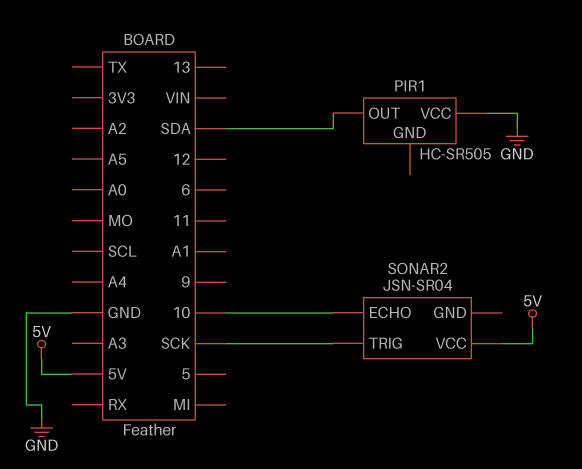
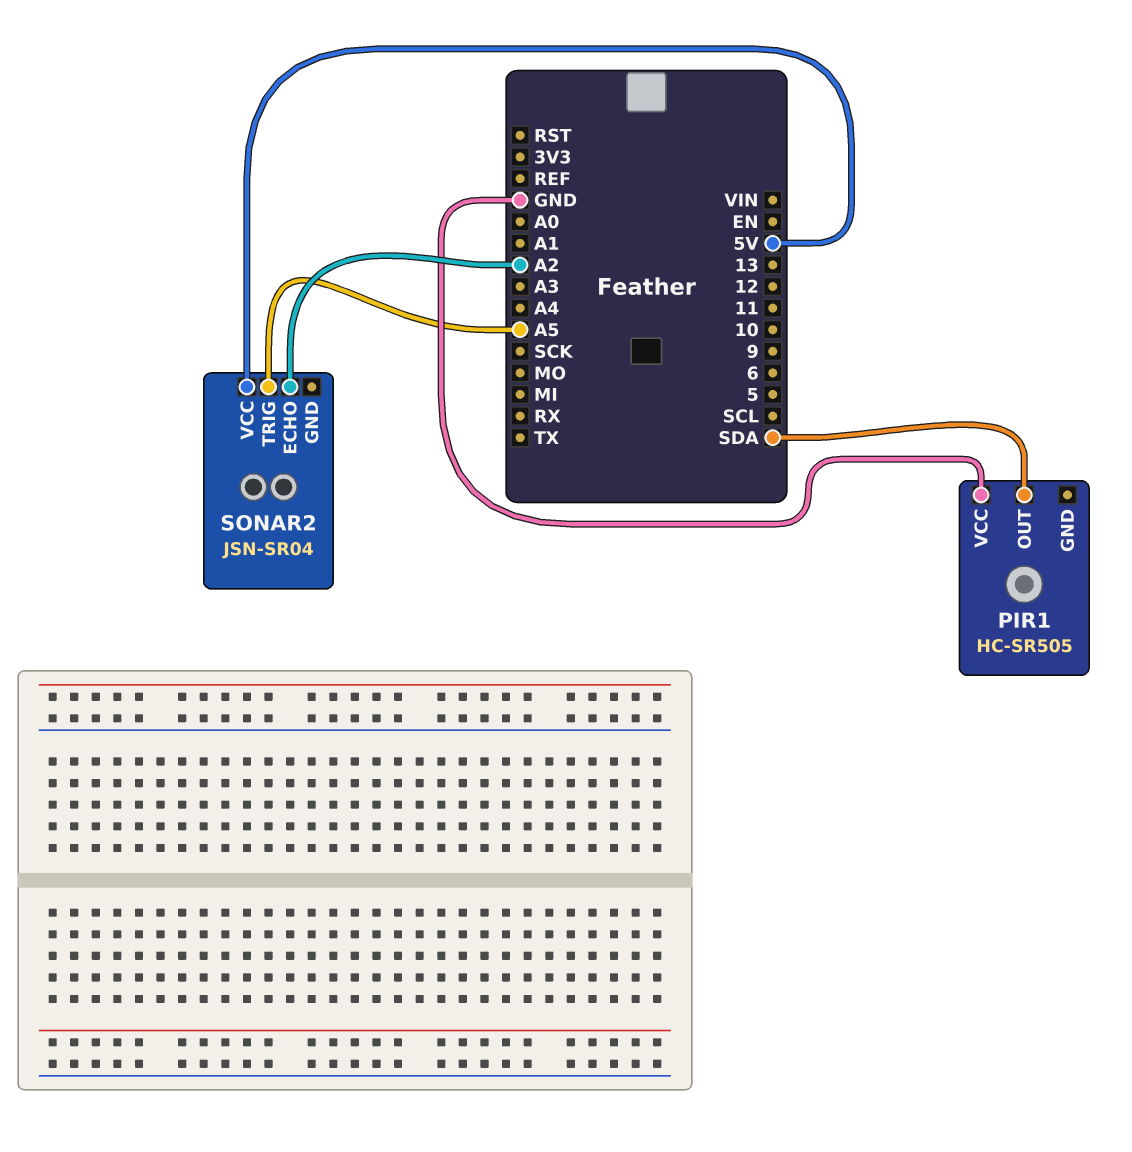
SONAR2 pin ECHO: 10 -> A2
SONAR2 pin TRIG: SCK -> A5

